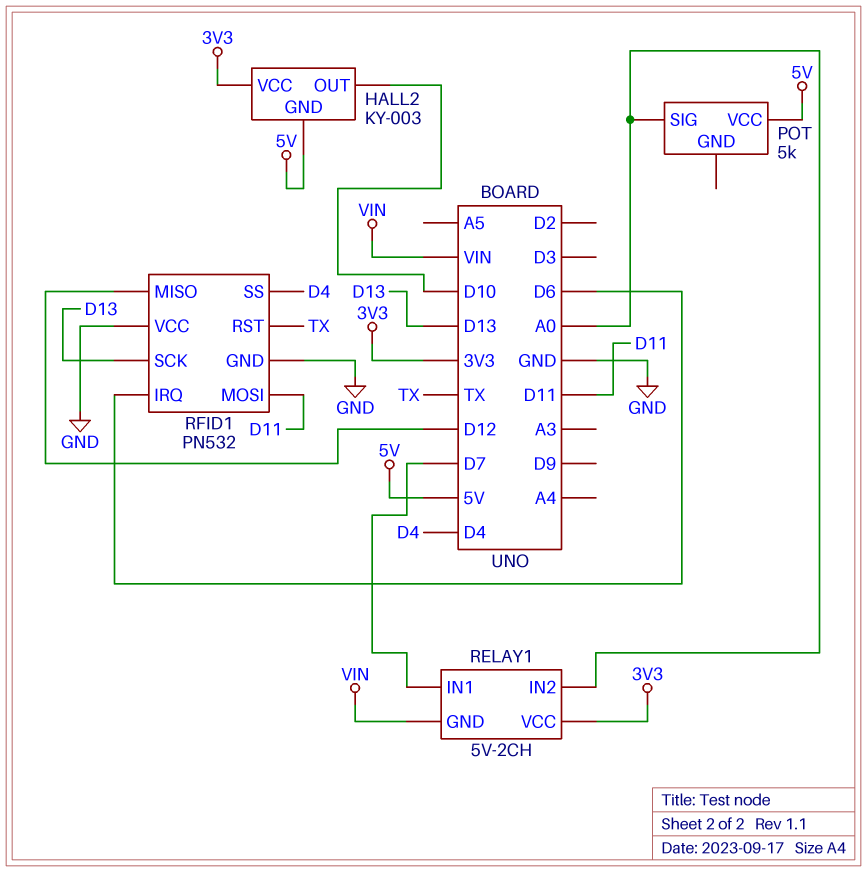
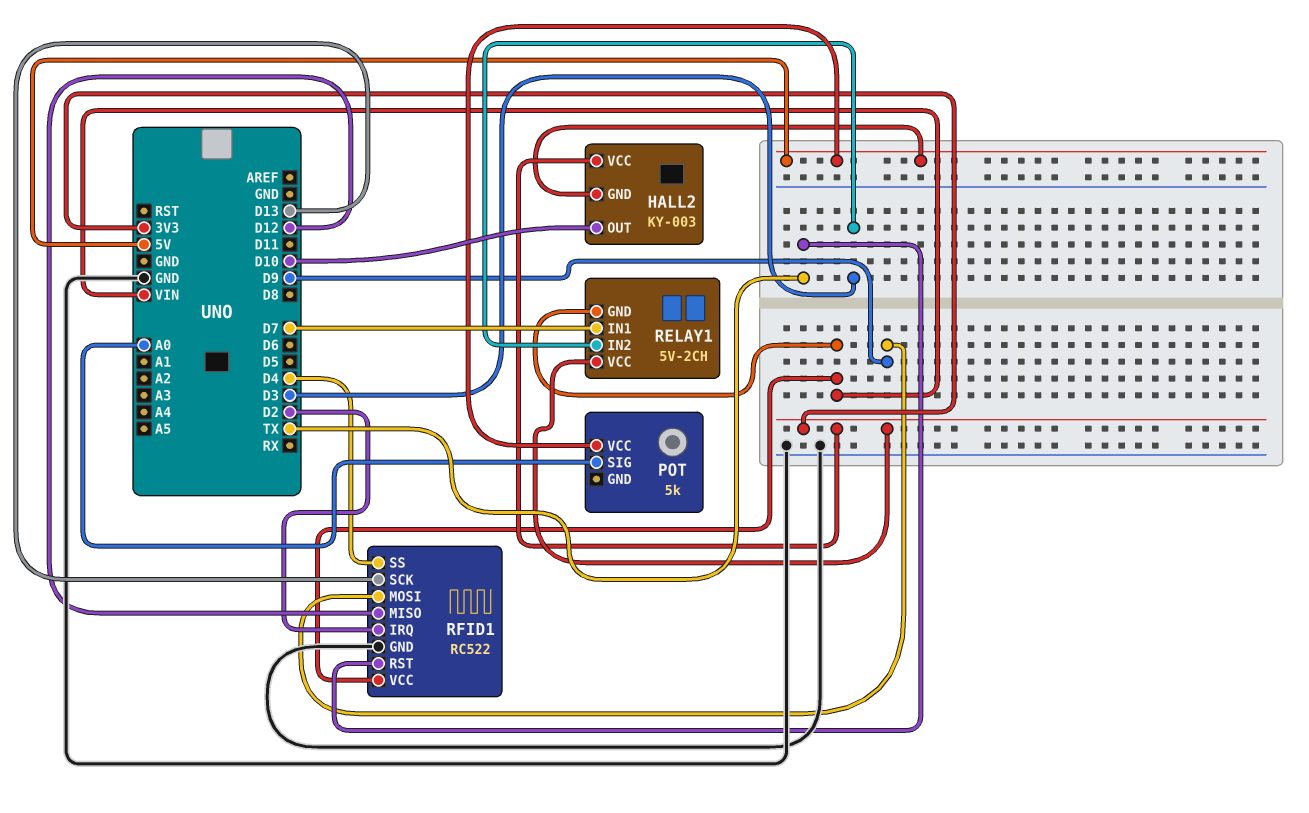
RELAY1 pin IN2: A0 -> D3
RFID1: PN532 -> RC522
RFID1 pin IRQ: D6 -> D2
RFID1 pin MOSI: D11 -> D9
RFID1 pin VCC: GND -> VIN

